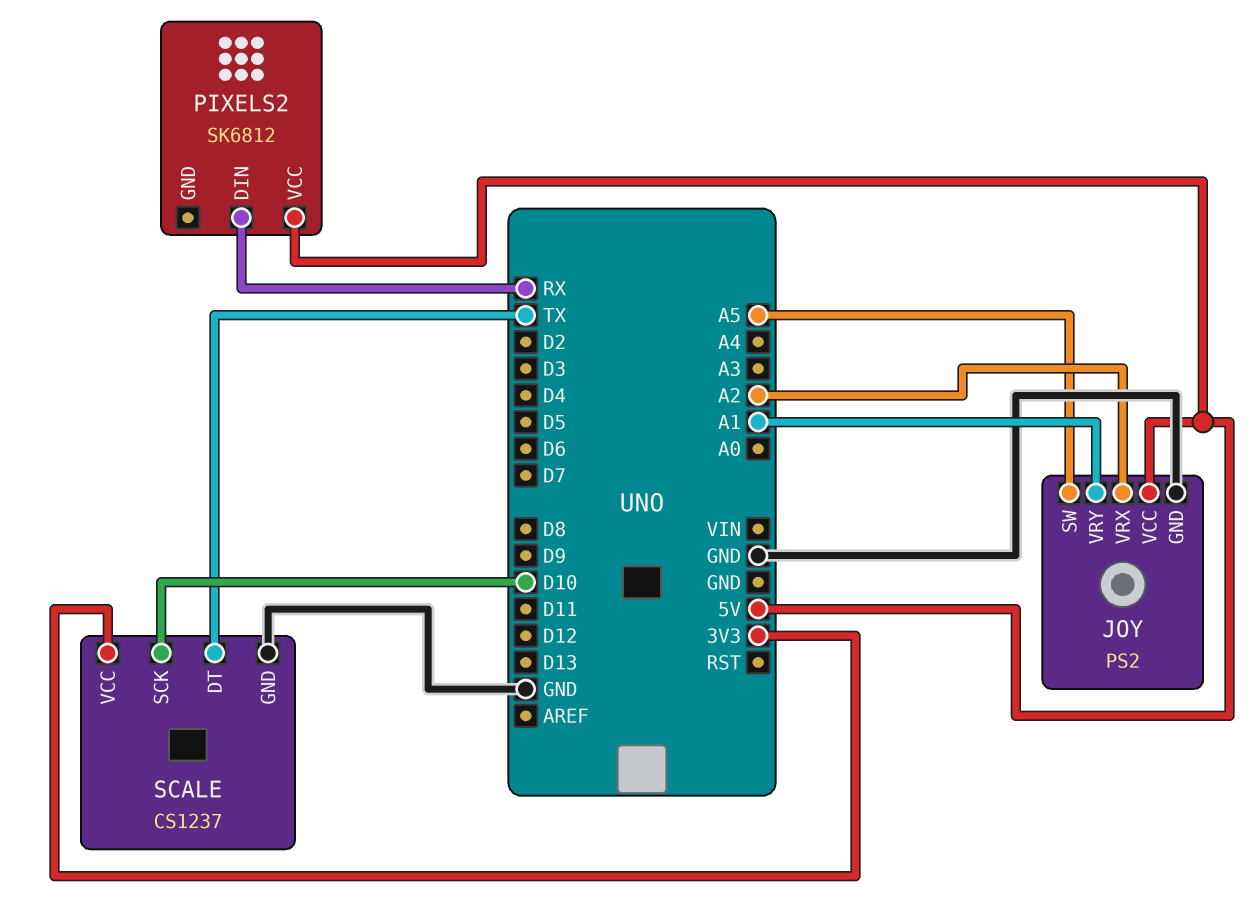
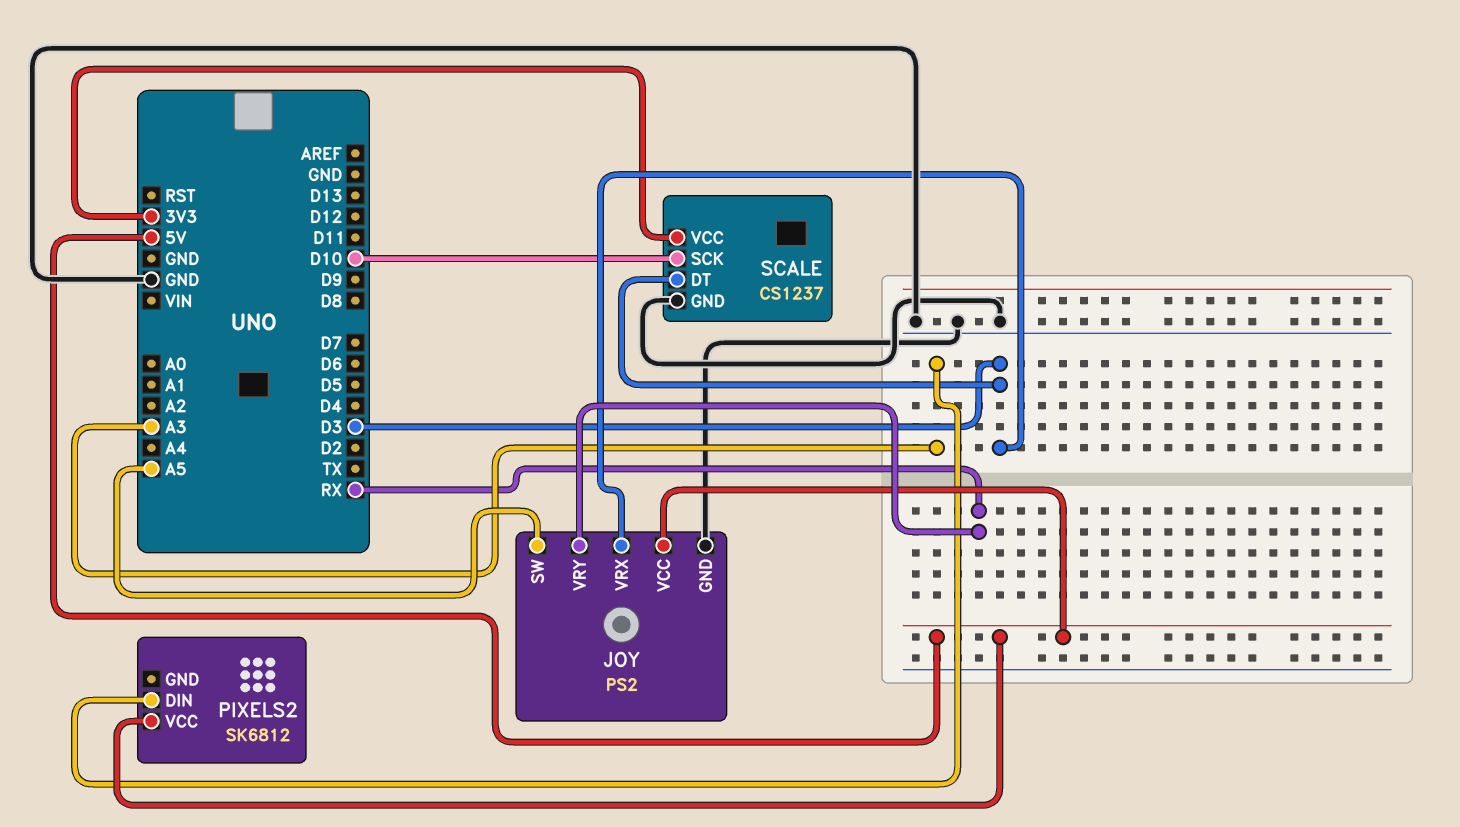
JOY pin VRX: A2 -> D3
JOY pin VRY: A1 -> RX
PIXELS2 pin DIN: RX -> A3
SCALE pin DT: TX -> D3

